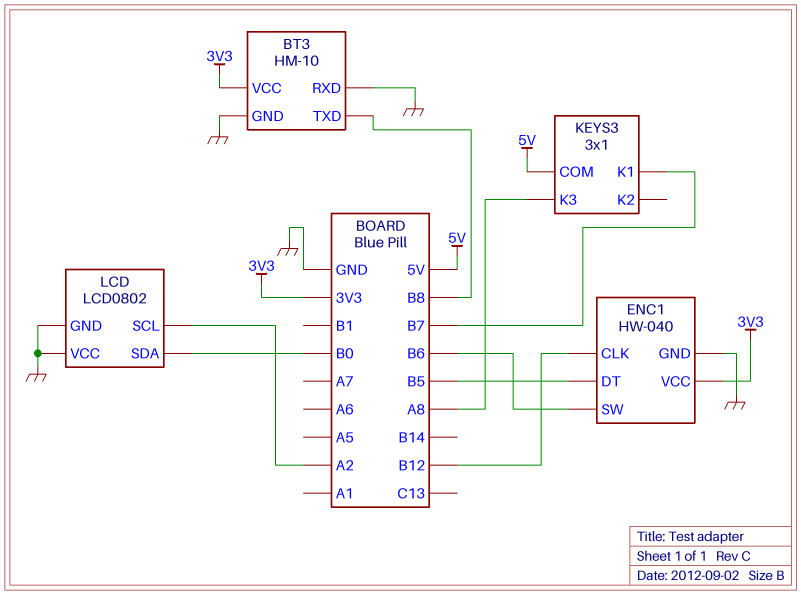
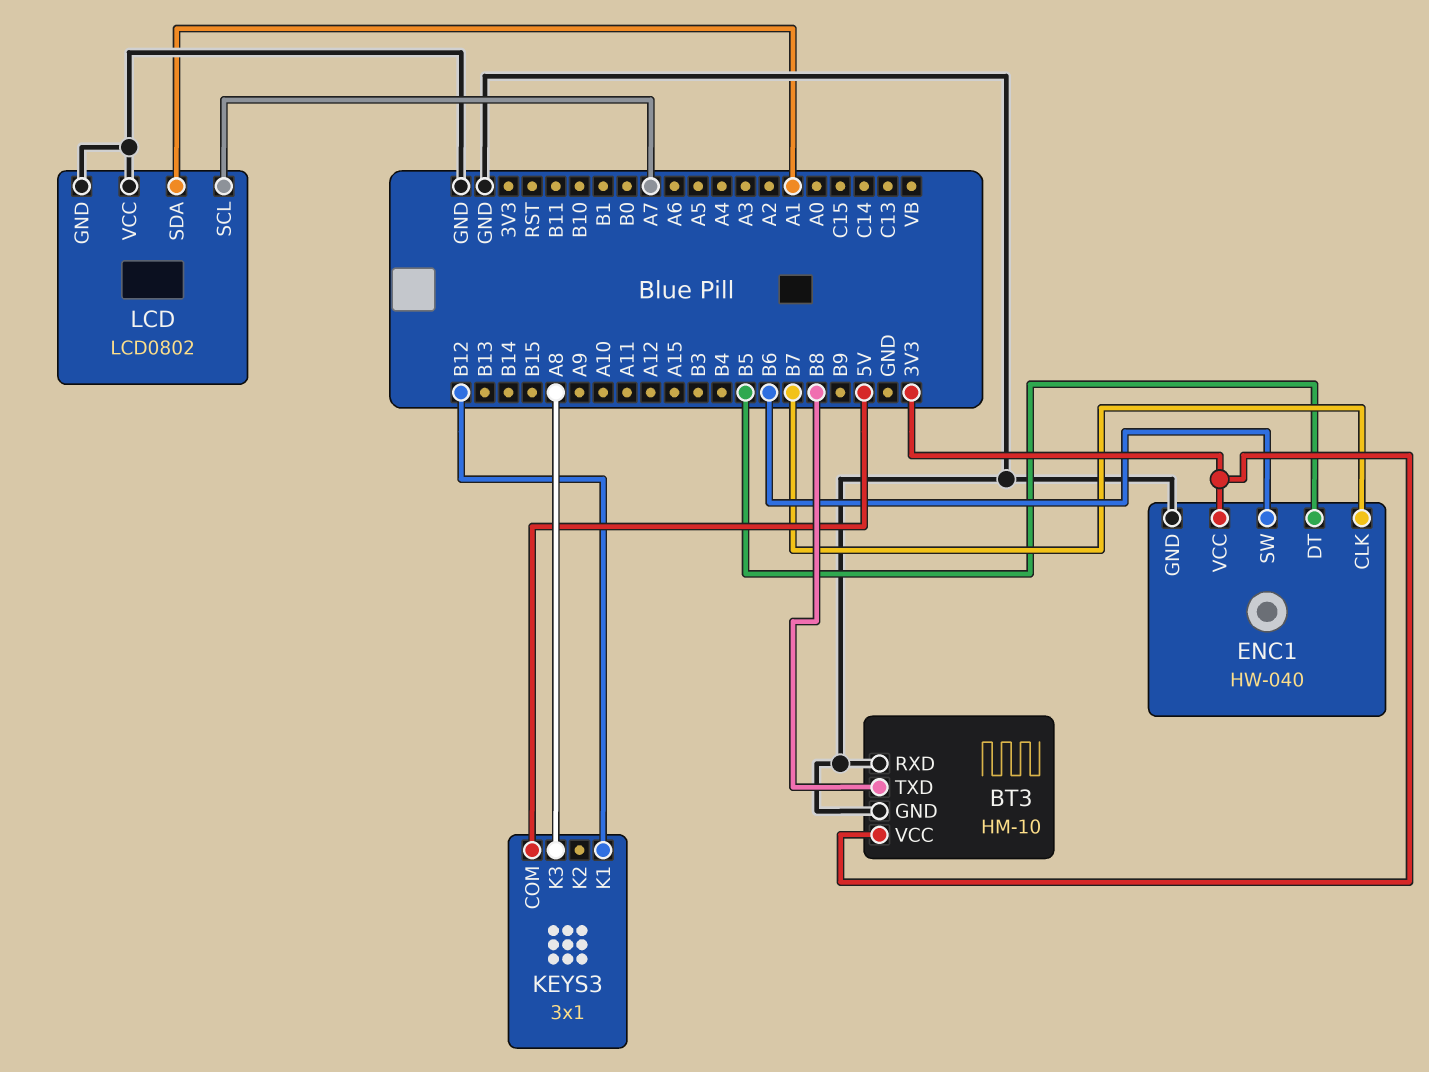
ENC1 pin CLK: B12 -> B7
KEYS3 pin K1: B7 -> B12
LCD pin SCL: A2 -> A7
LCD pin SDA: B0 -> A1

